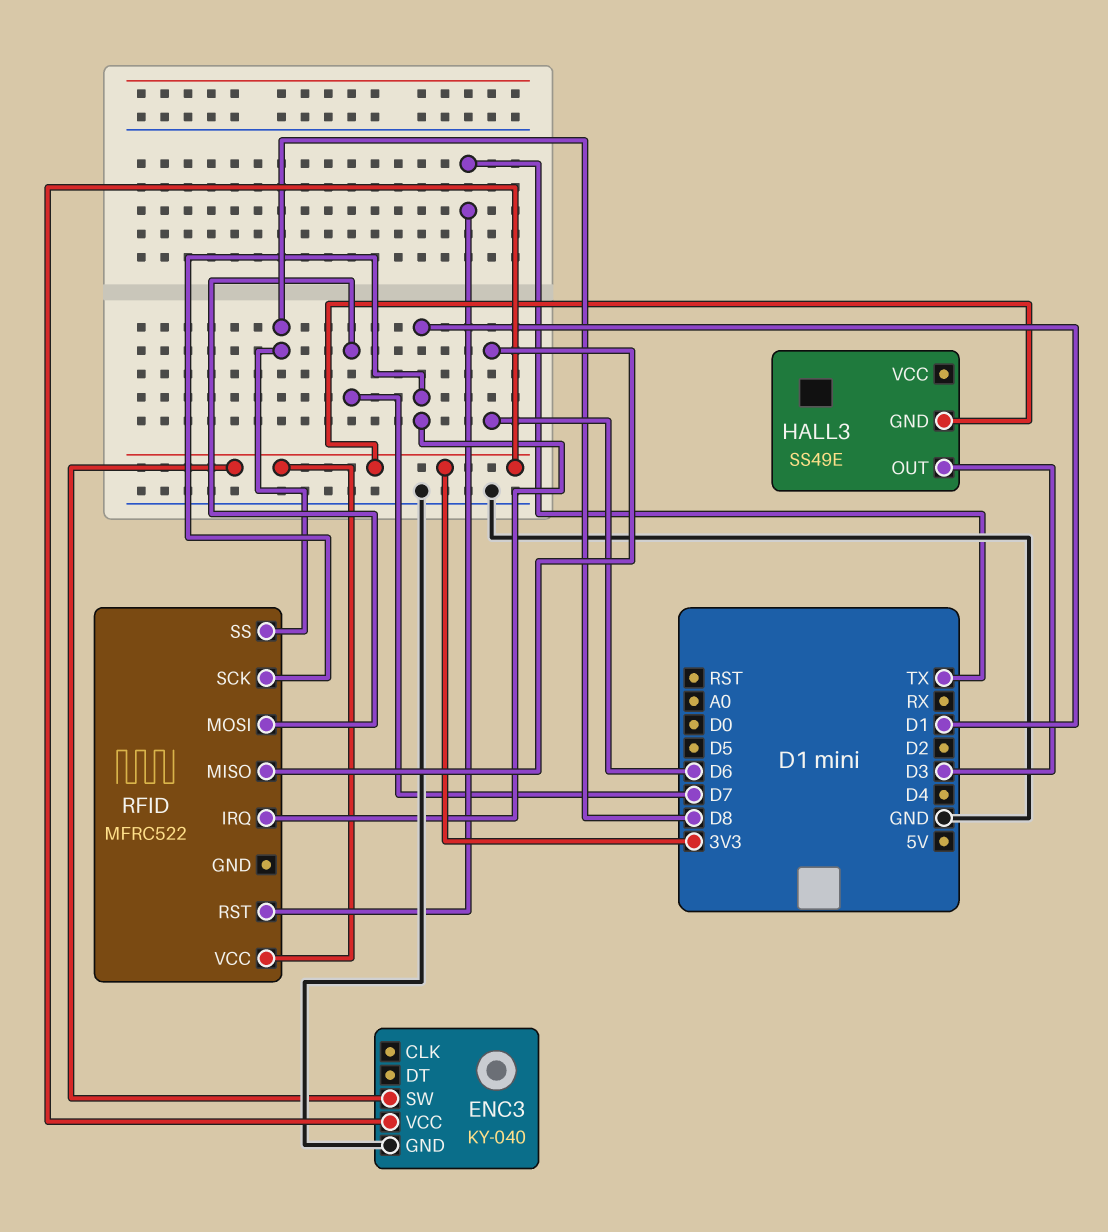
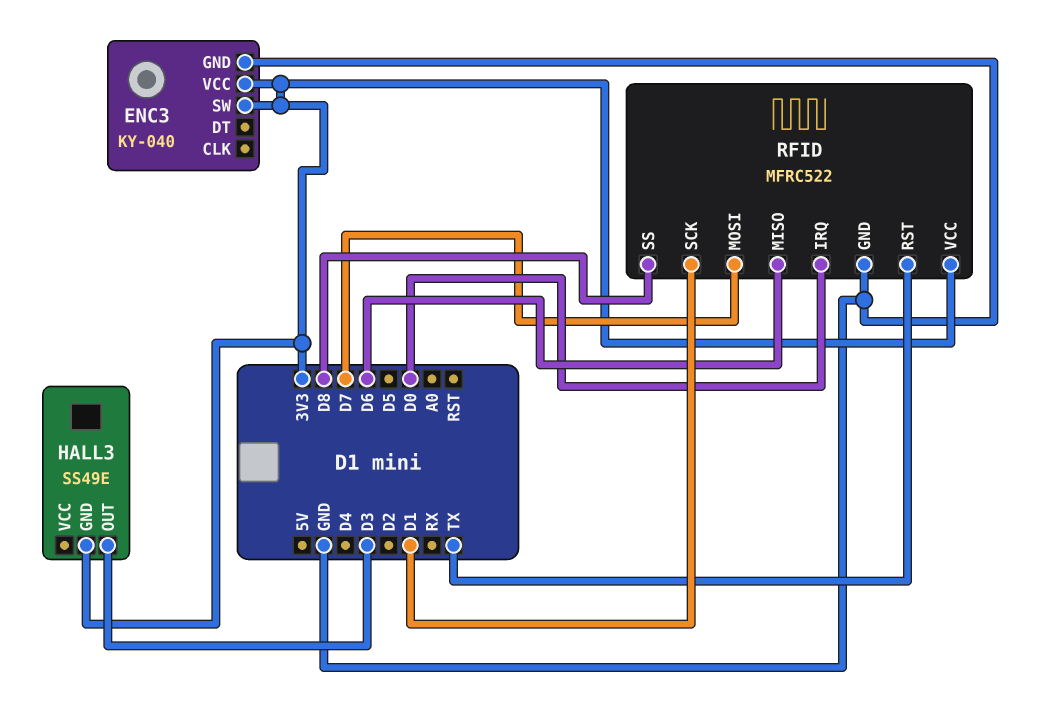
RFID pin GND: none -> GND
RFID pin IRQ: D1 -> D0

